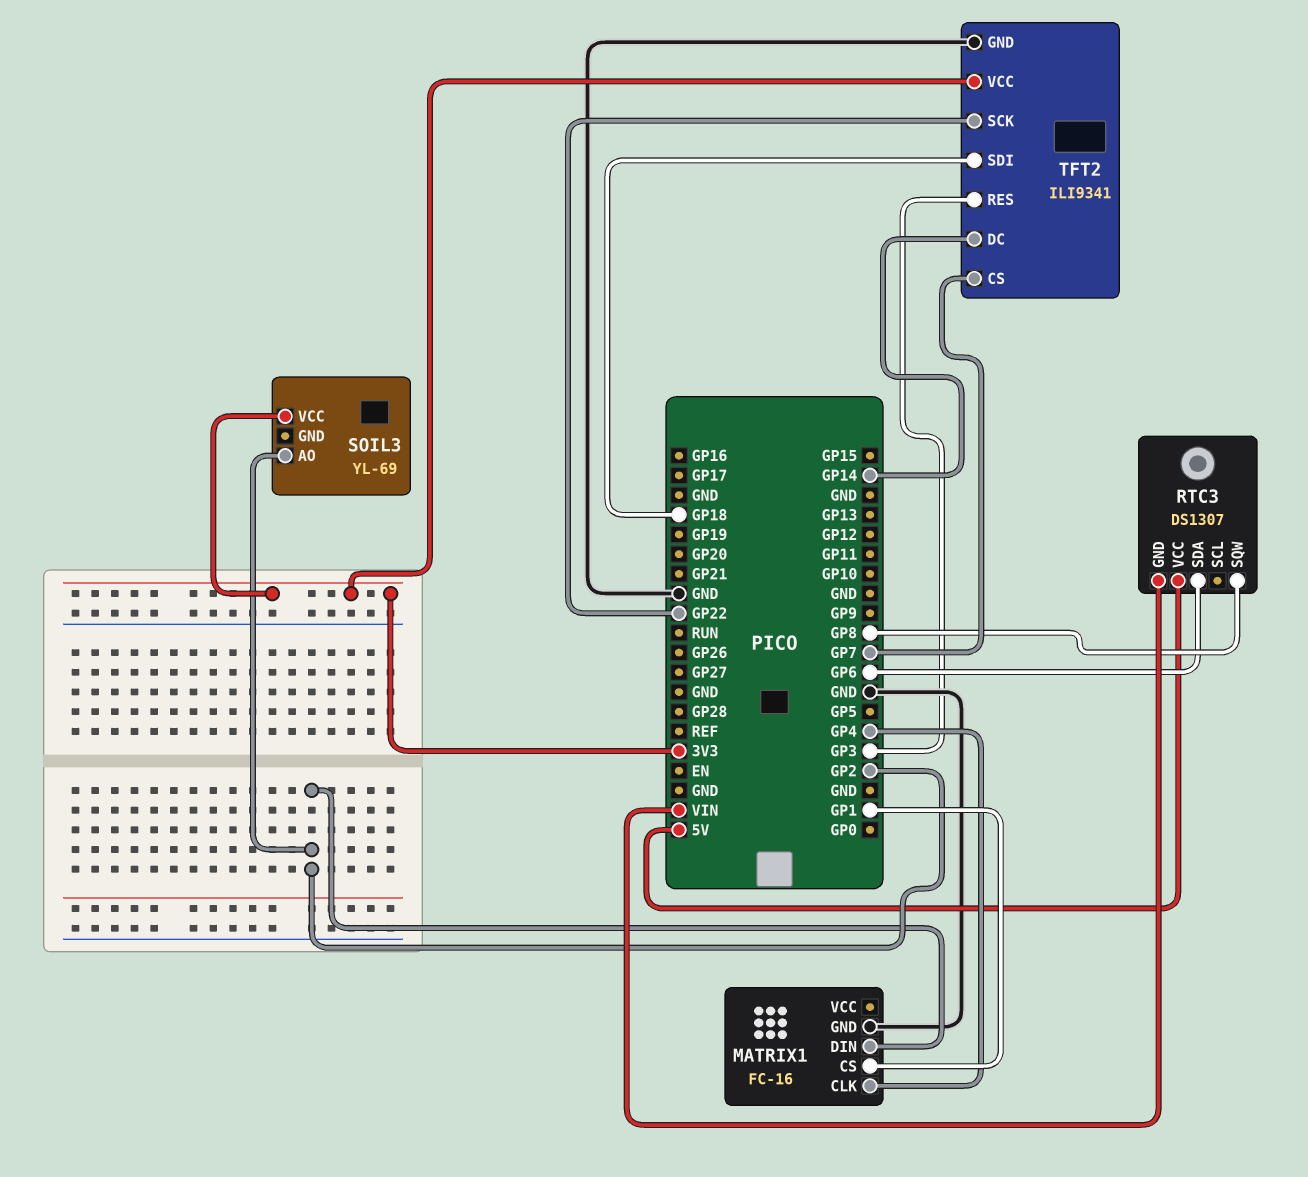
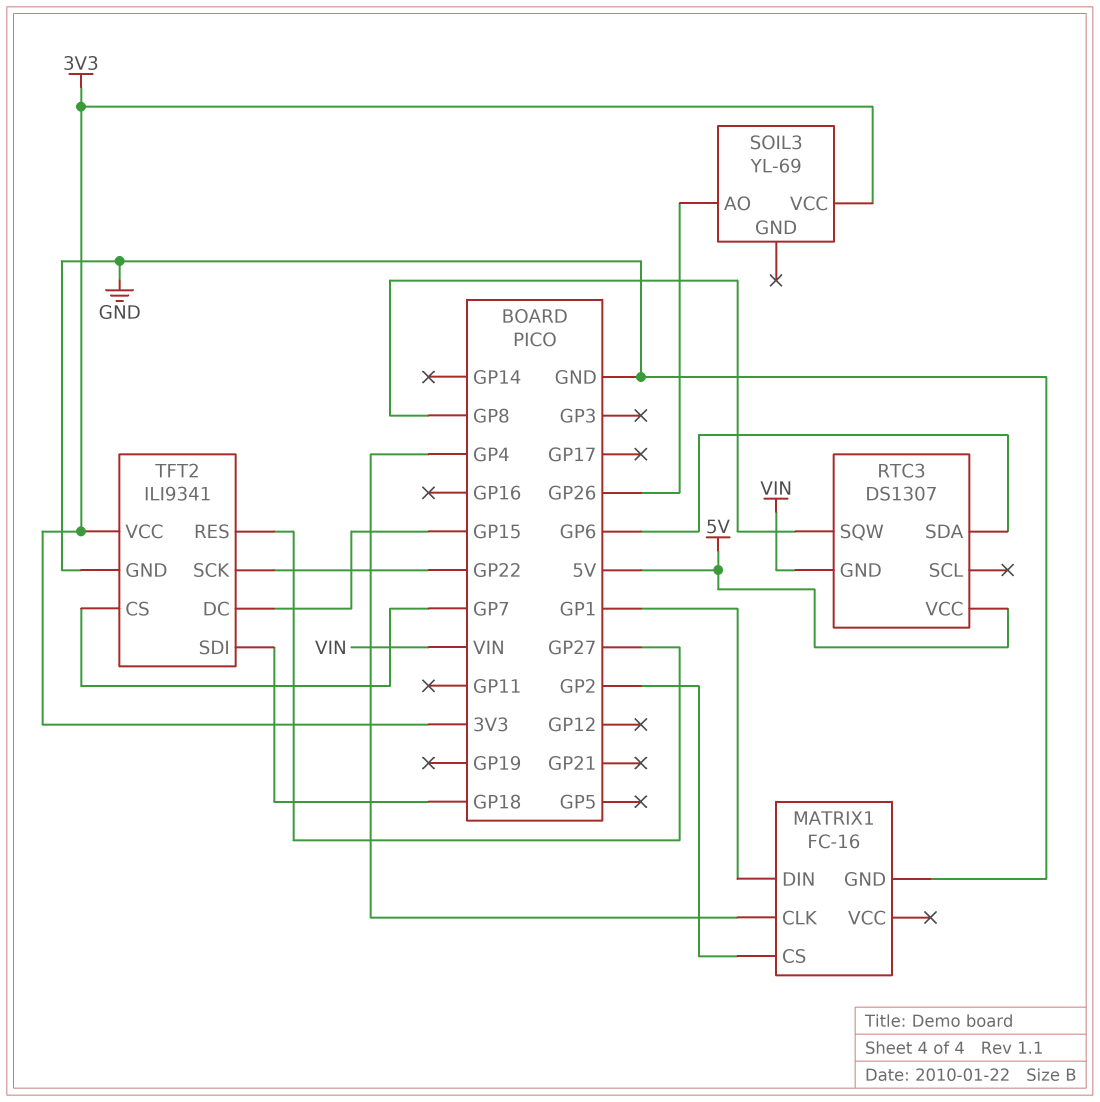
MATRIX1 pin CS: GP1 -> GP2
MATRIX1 pin DIN: GP2 -> GP1
SOIL3 pin AO: GP2 -> GP26
TFT2 pin DC: GP14 -> GP15
TFT2 pin RES: GP3 -> GP27

